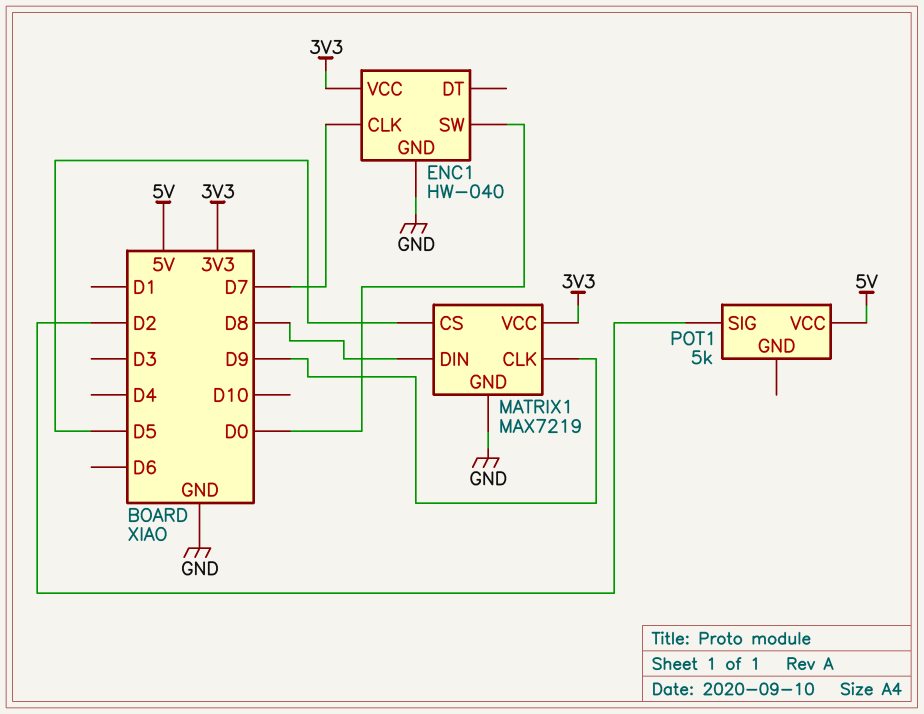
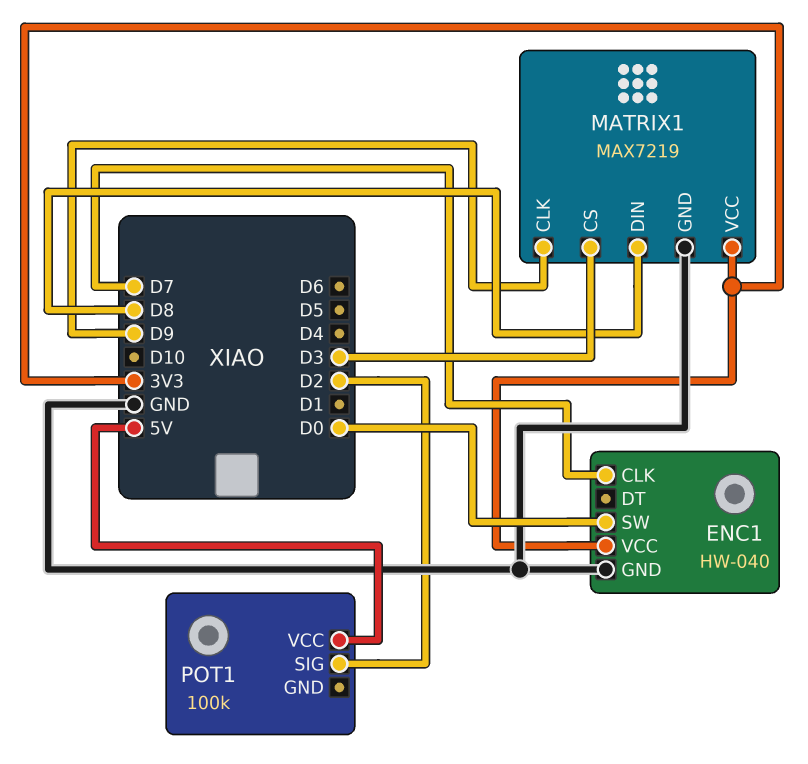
MATRIX1 pin CS: D5 -> D3
POT1: 5k -> 100k

